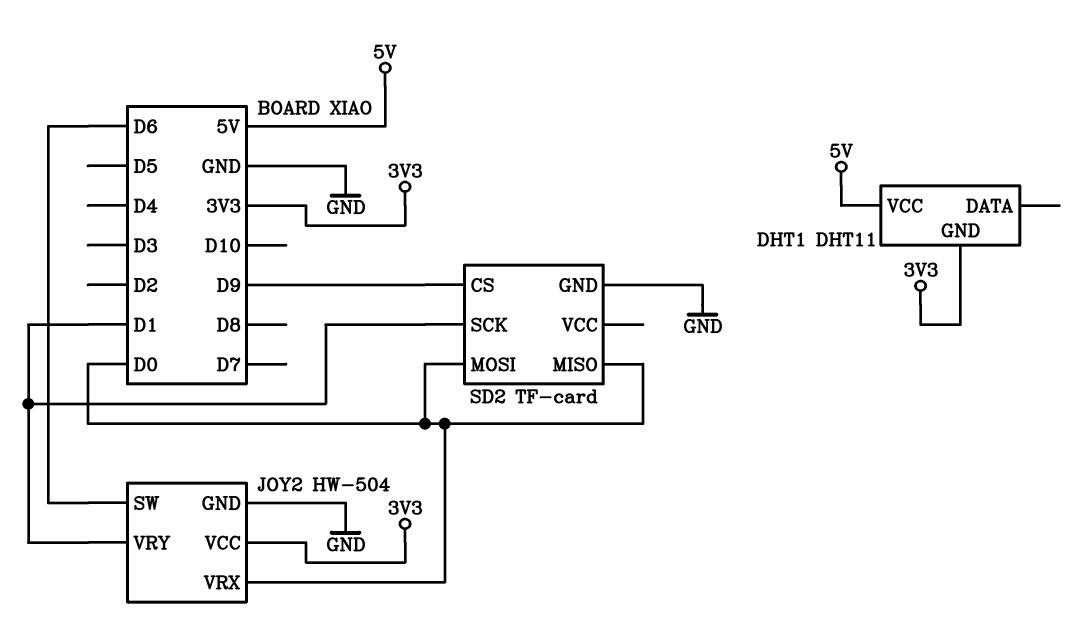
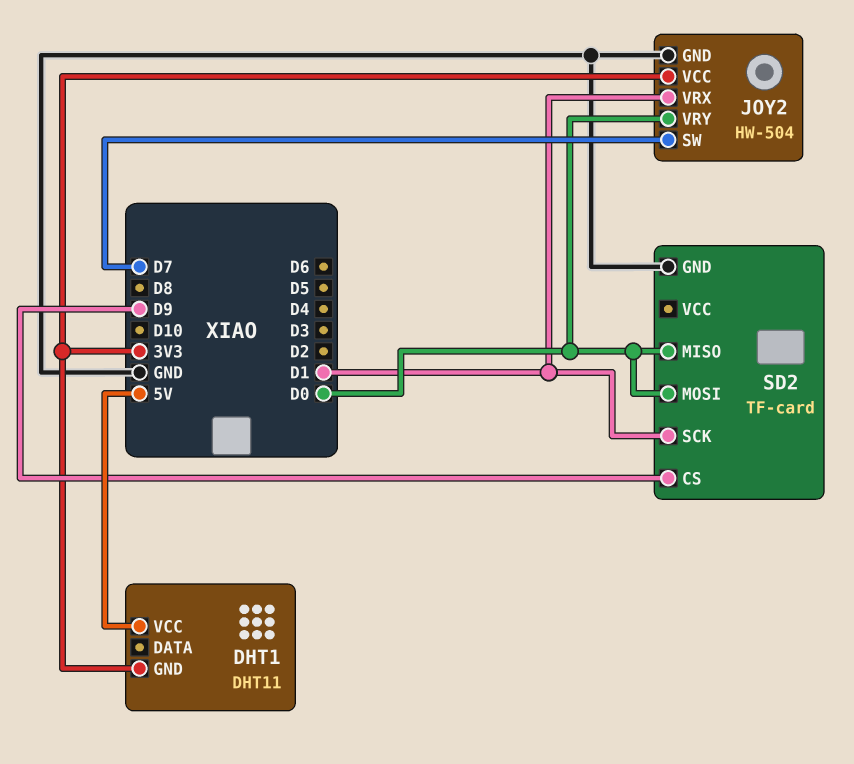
JOY2 pin SW: D6 -> D7
JOY2 pin VRX: D0 -> D1
JOY2 pin VRY: D1 -> D0

